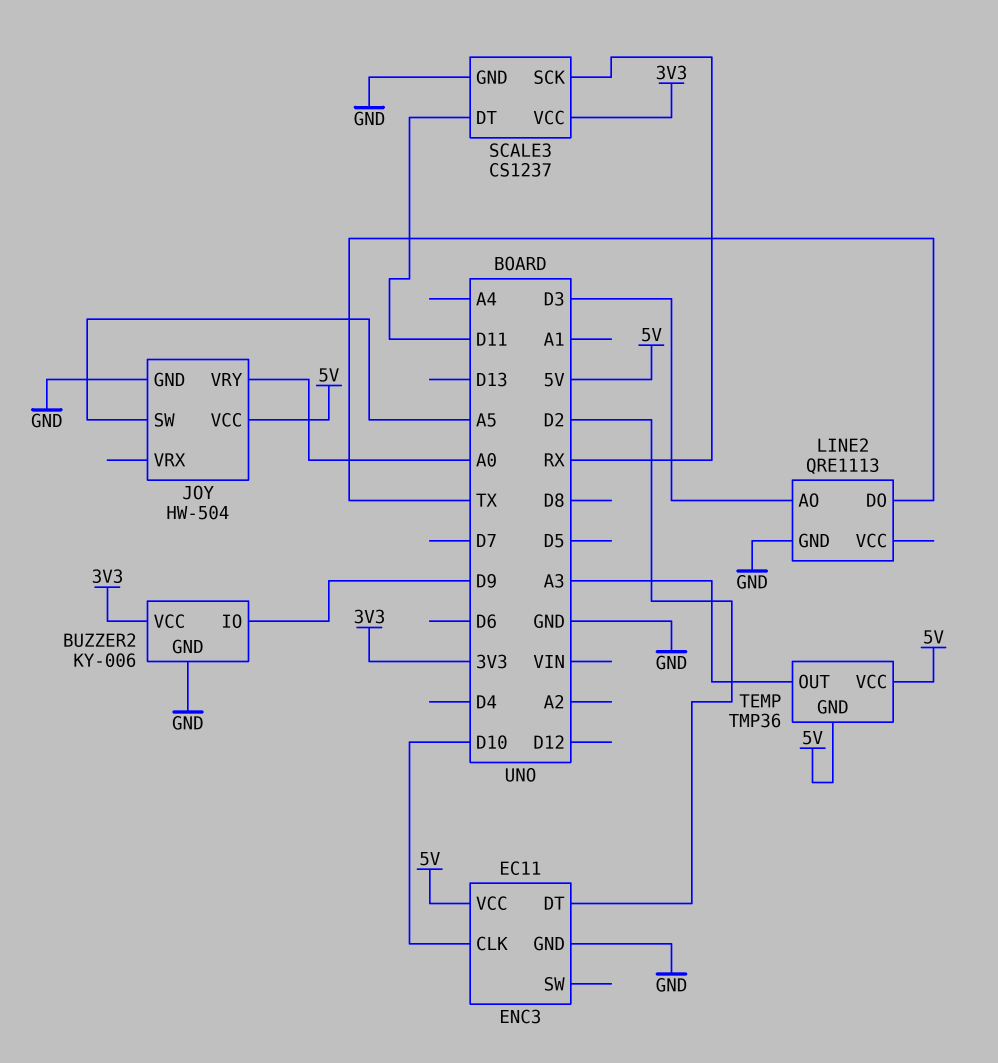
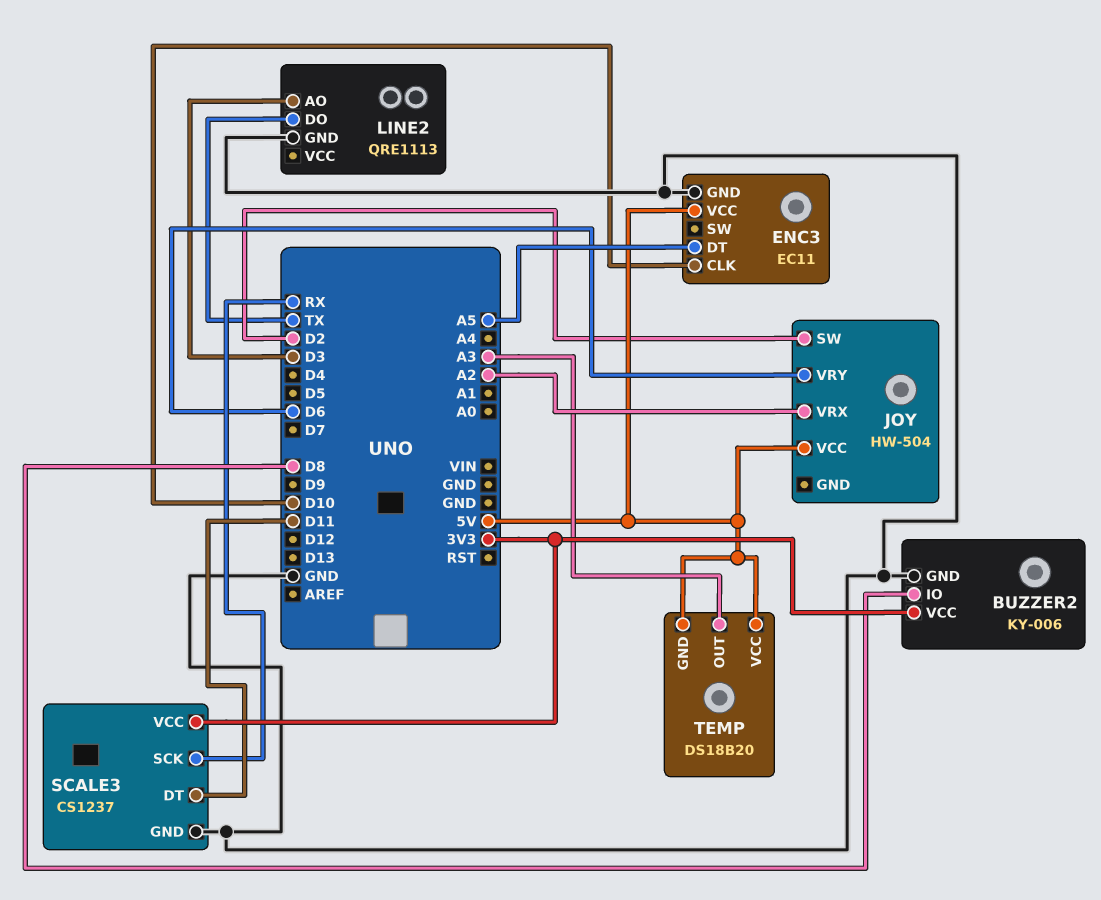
BUZZER2 pin IO: D9 -> D8
ENC3 pin DT: D2 -> A5
JOY pin GND: GND -> none
JOY pin SW: A5 -> D2
JOY pin VRX: none -> A2
JOY pin VRY: A0 -> D6
TEMP: TMP36 -> DS18B20

